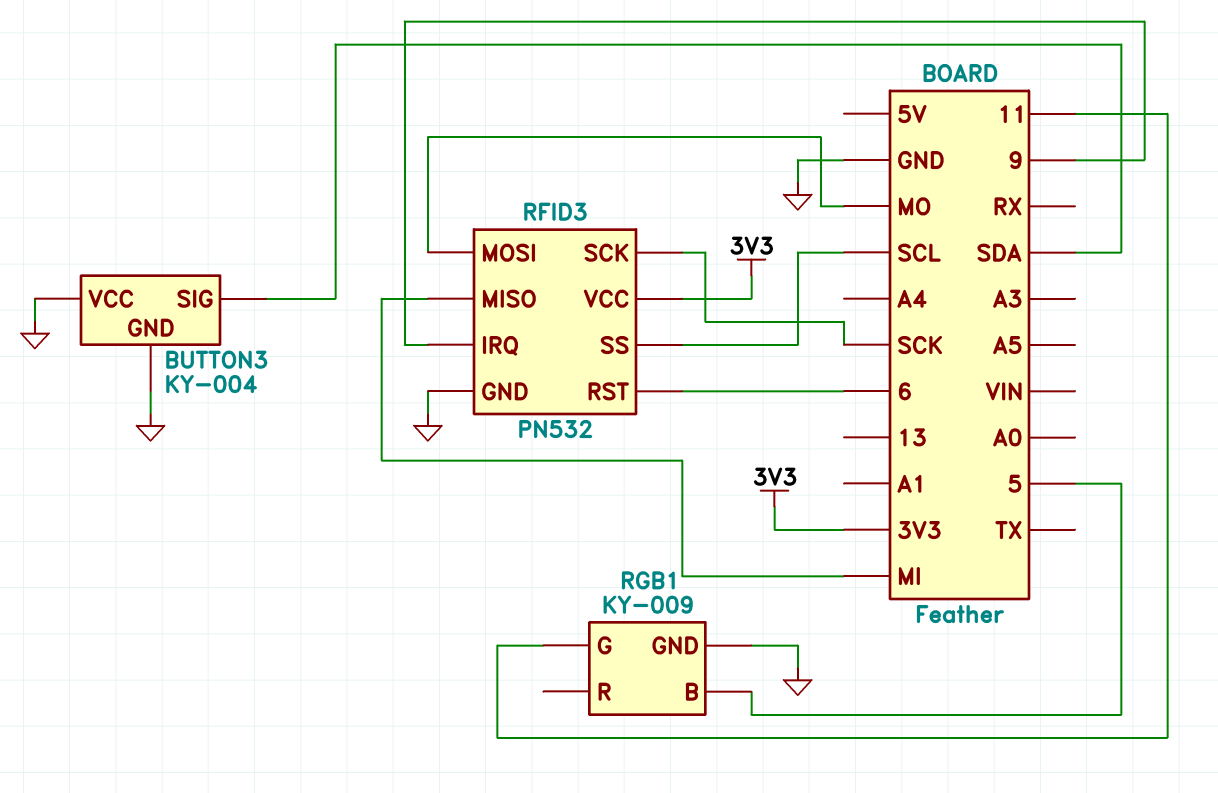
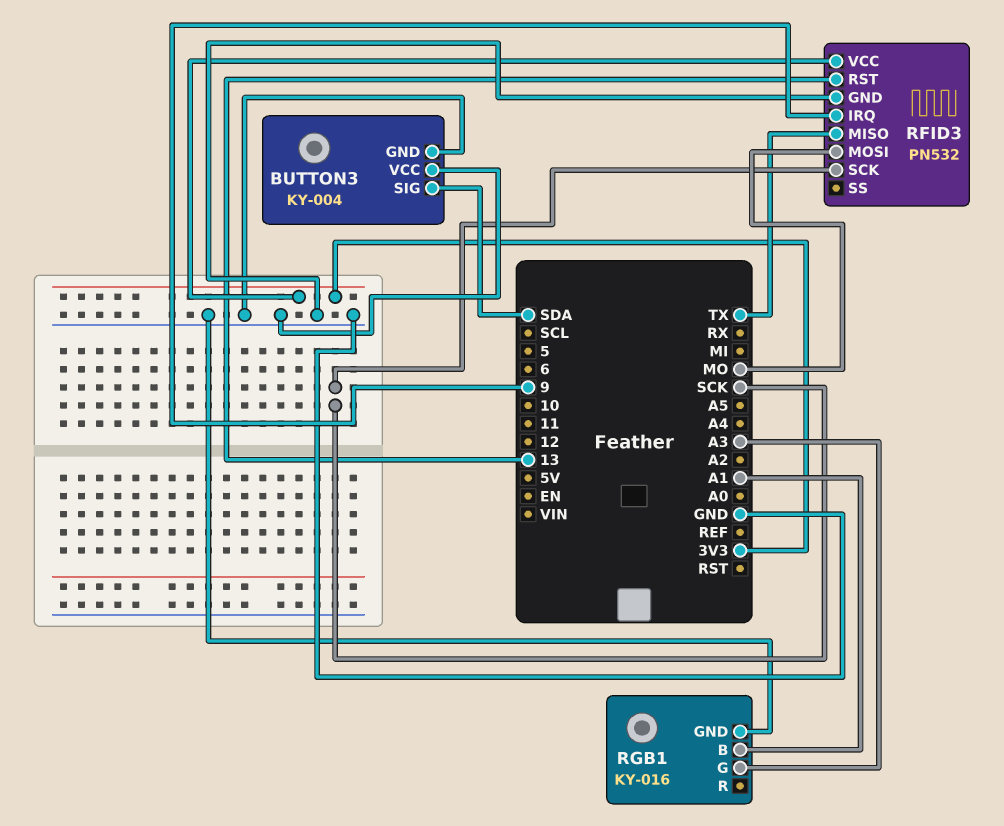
RFID3 pin MISO: MI -> TX
RFID3 pin RST: 6 -> 13
RFID3 pin SS: SCL -> none
RGB1: KY-009 -> KY-016
RGB1 pin B: 5 -> A1
RGB1 pin G: 11 -> A3

